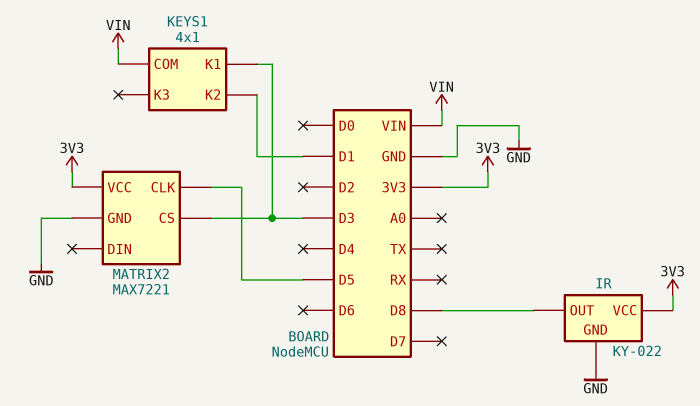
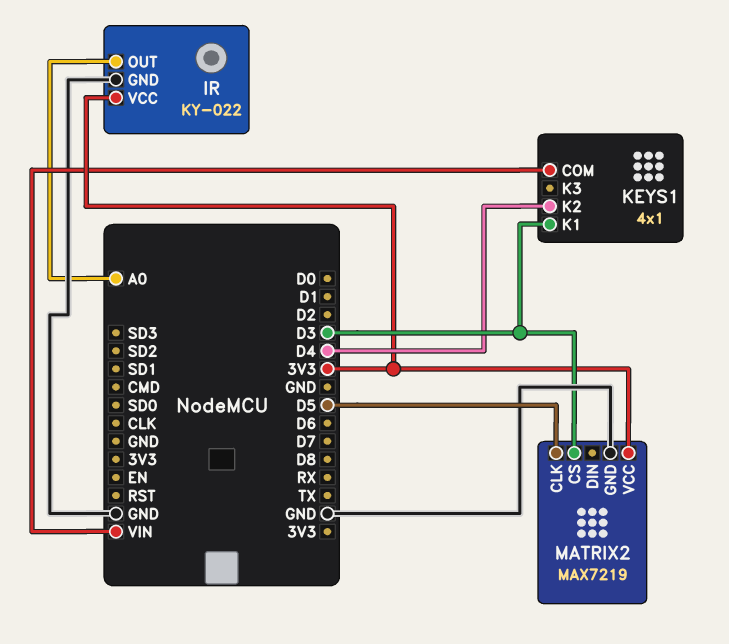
IR pin OUT: D8 -> A0
KEYS1 pin K2: D1 -> D4
MATRIX2: MAX7221 -> MAX7219

